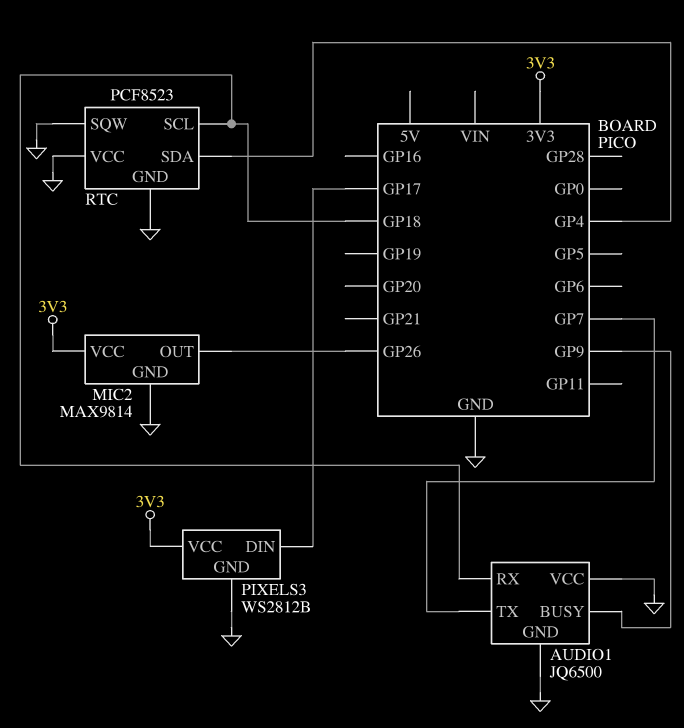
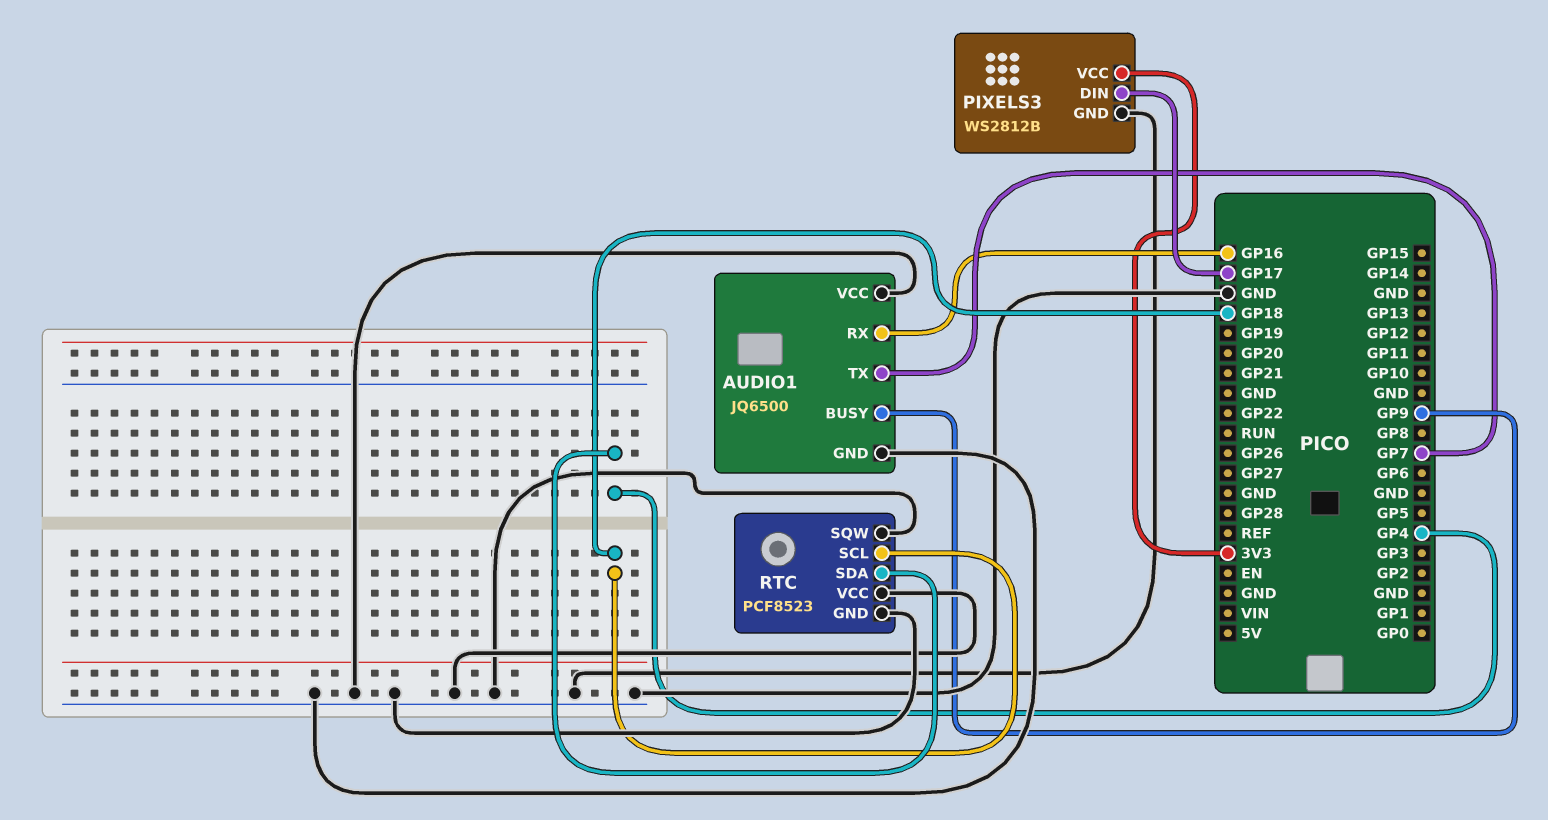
AUDIO1 pin RX: GP18 -> GP16
MIC2: MAX9814 -> none
MIC2 pin GND: GND -> none
MIC2 pin OUT: GP26 -> none
MIC2 pin VCC: 3V3 -> none

